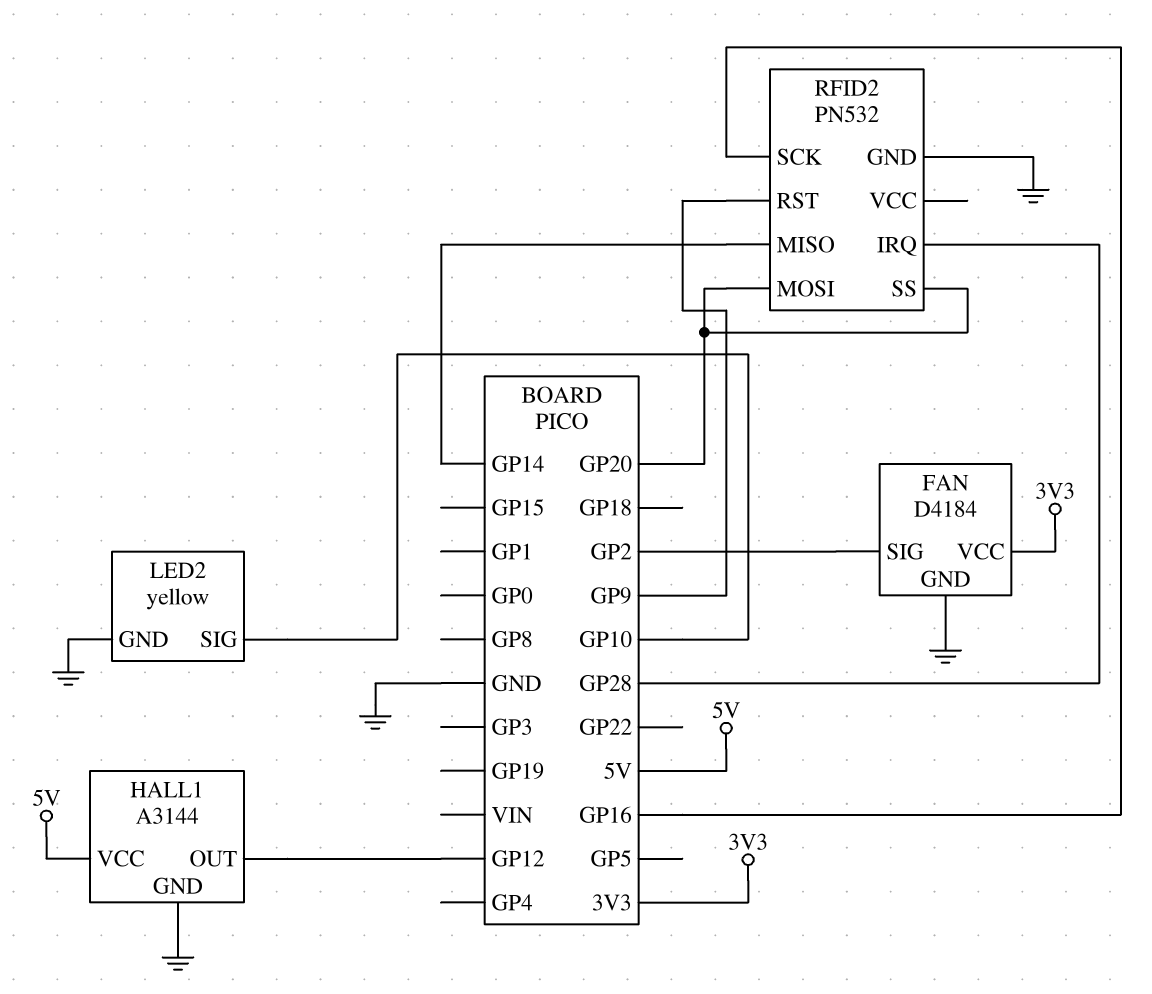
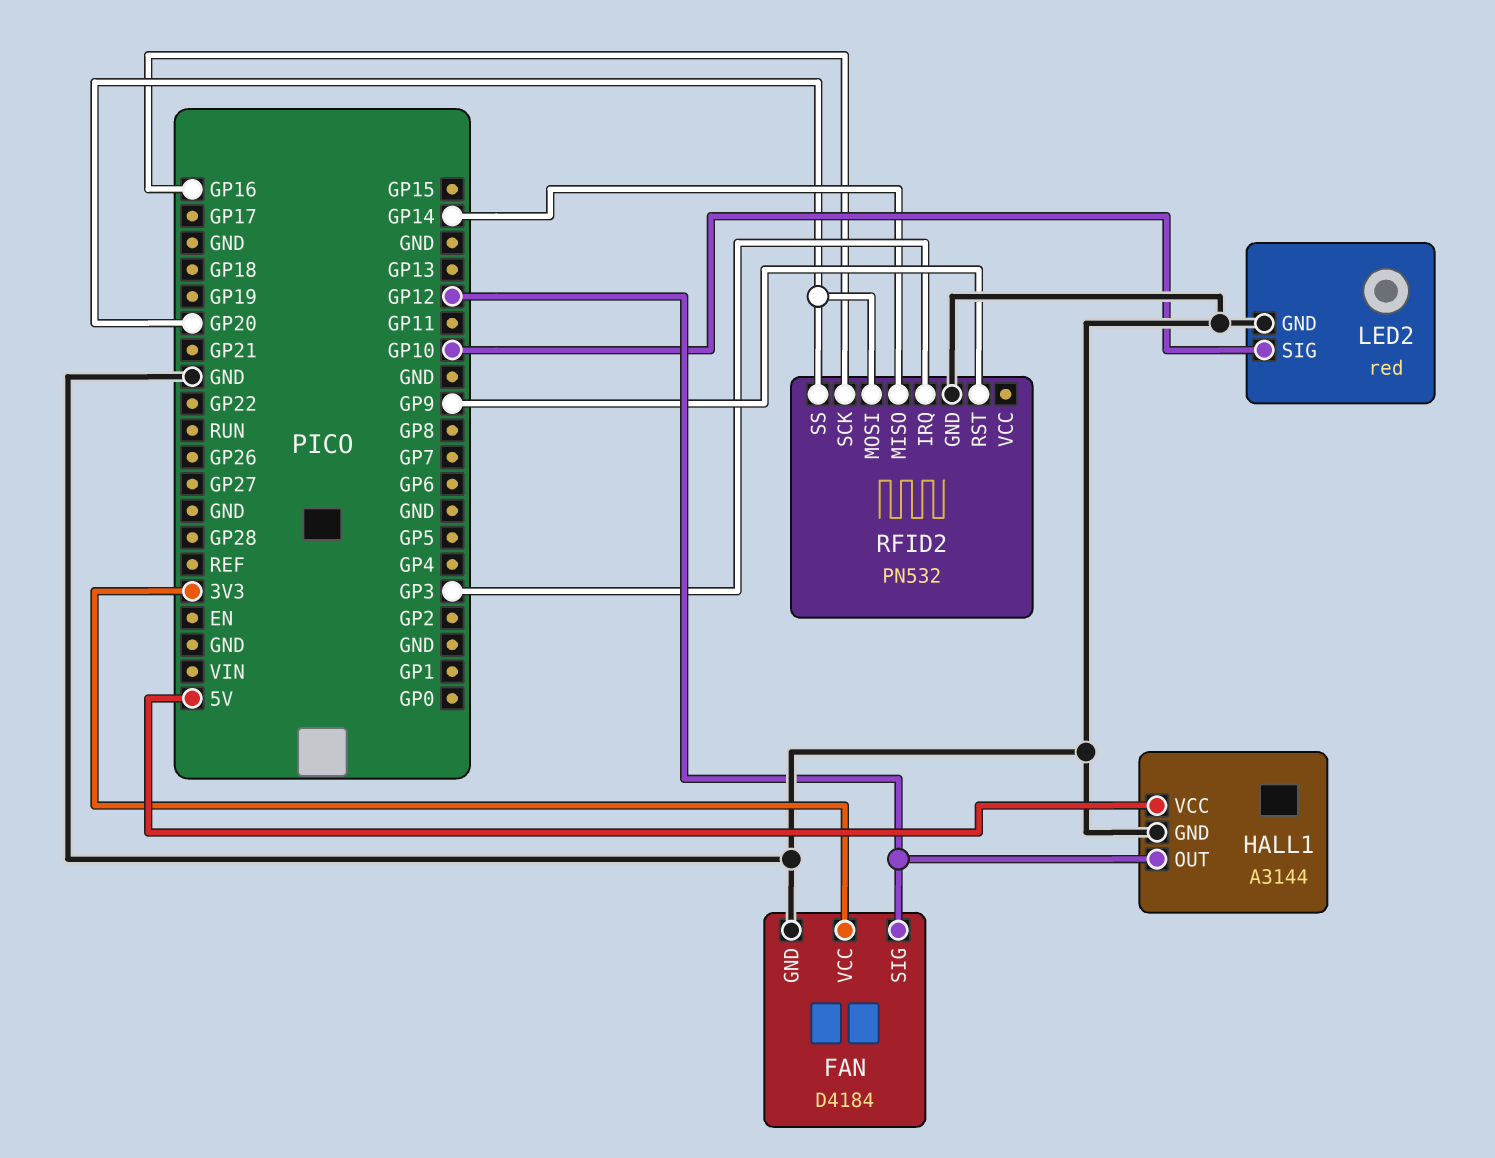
FAN pin SIG: GP2 -> GP12
LED2: yellow -> red
RFID2 pin IRQ: GP28 -> GP3

